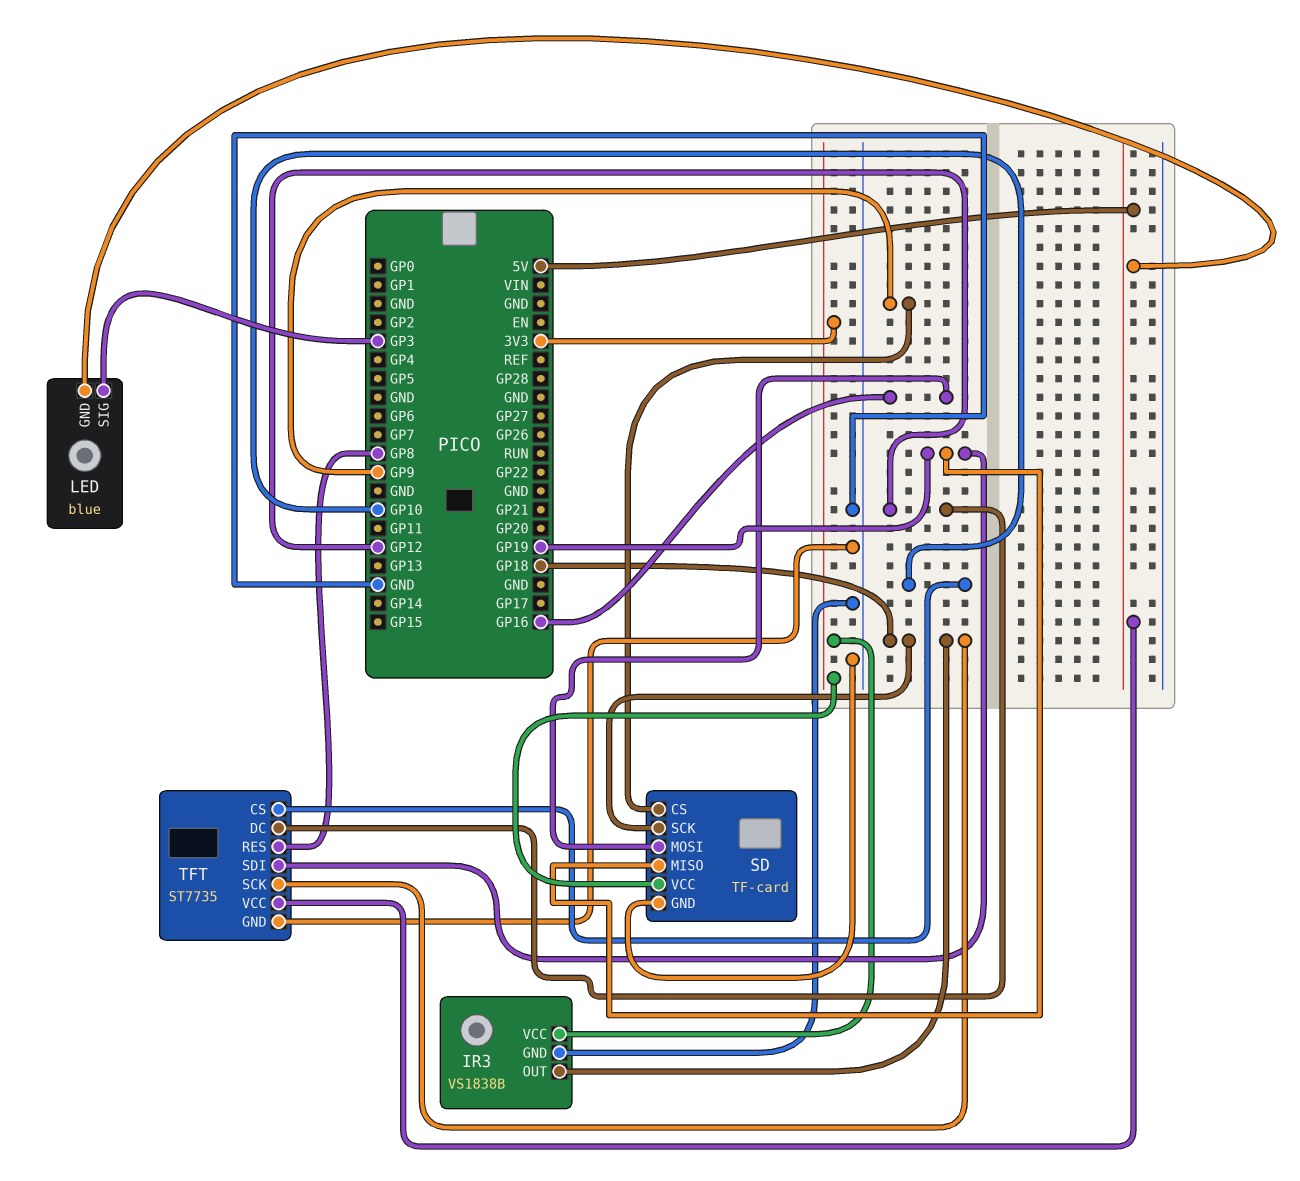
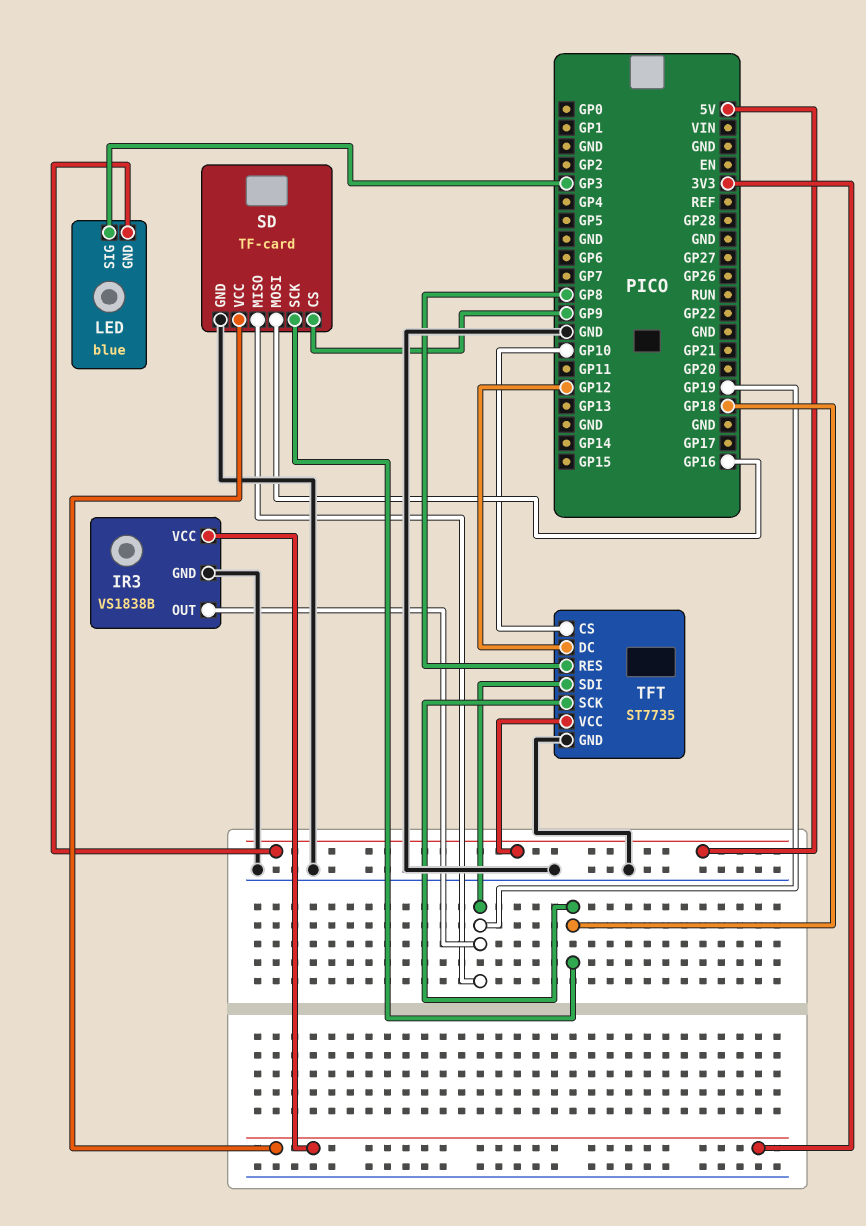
IR3 pin OUT: GP18 -> GP19

